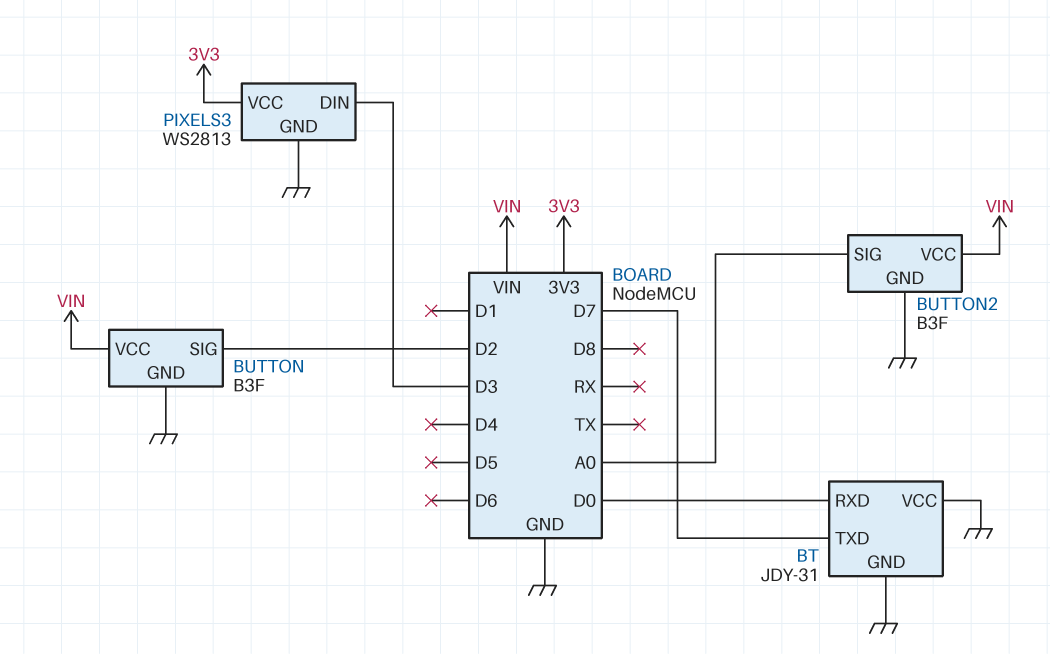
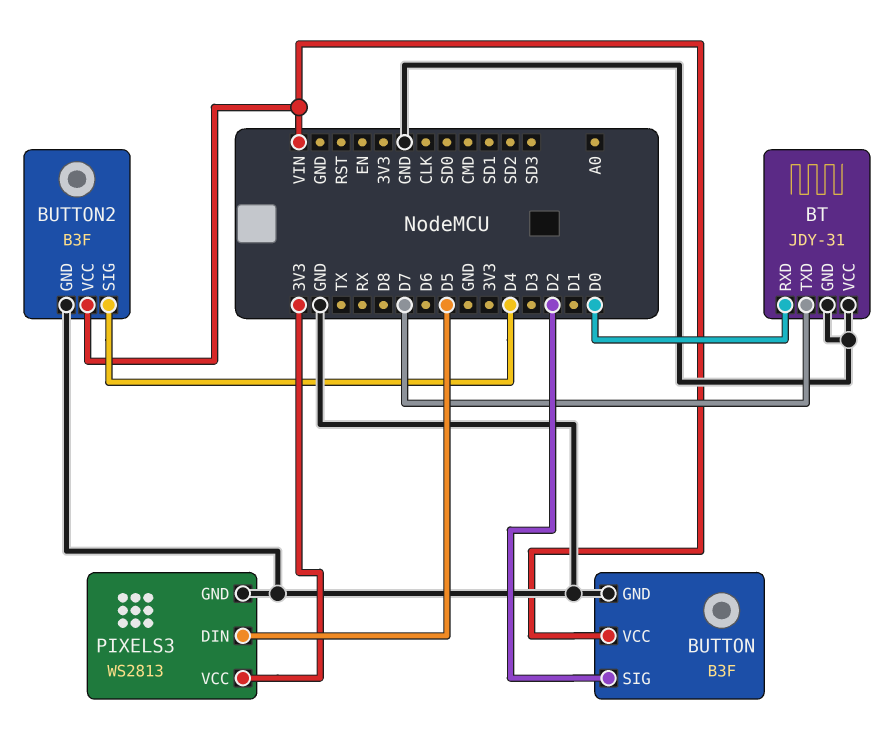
BUTTON2 pin SIG: A0 -> D4
PIXELS3 pin DIN: D3 -> D5

